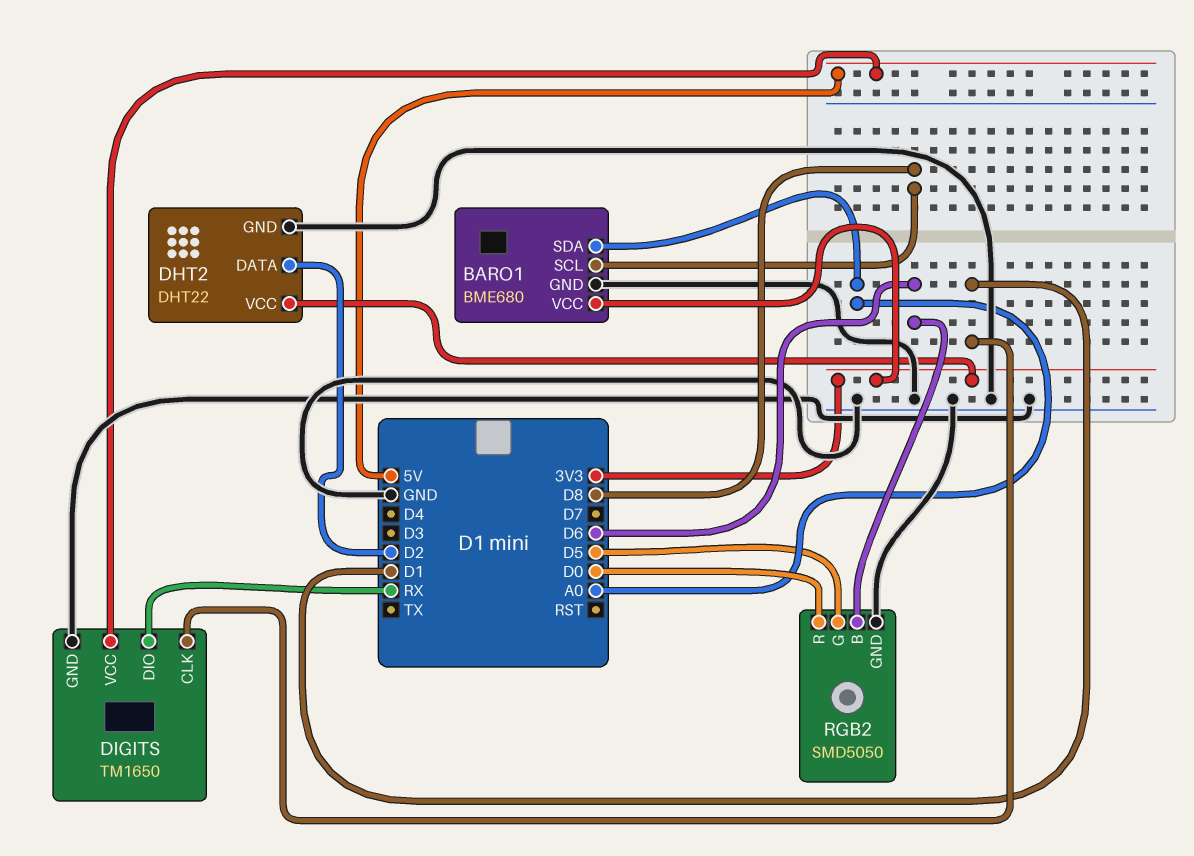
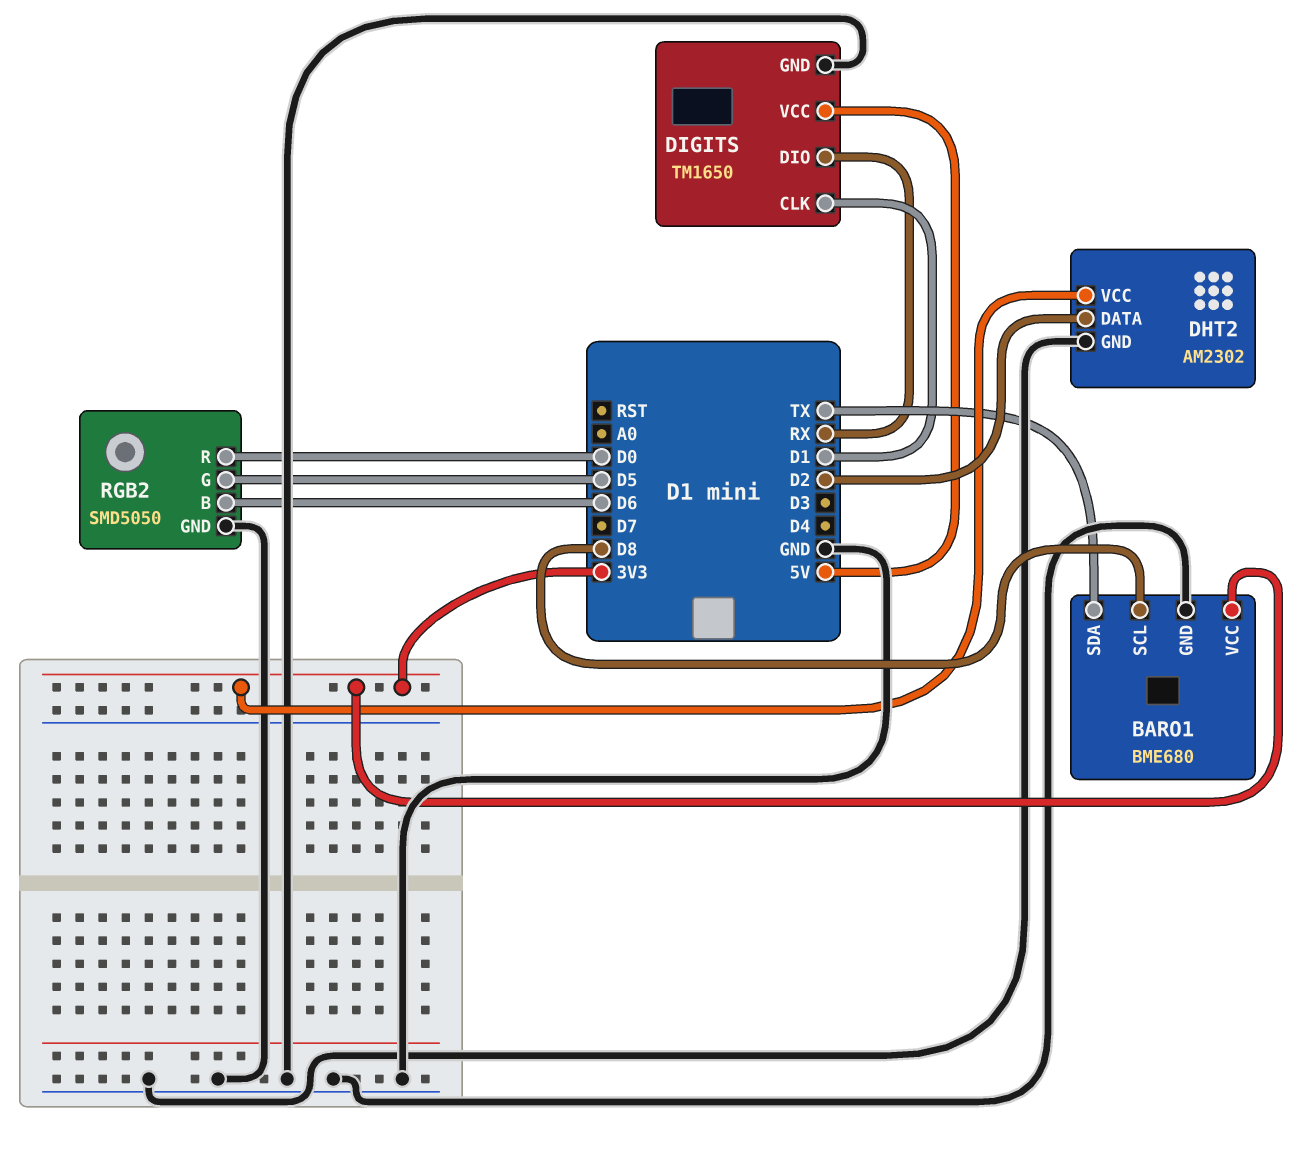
BARO1 pin SDA: A0 -> TX
DHT2: DHT22 -> AM2302

